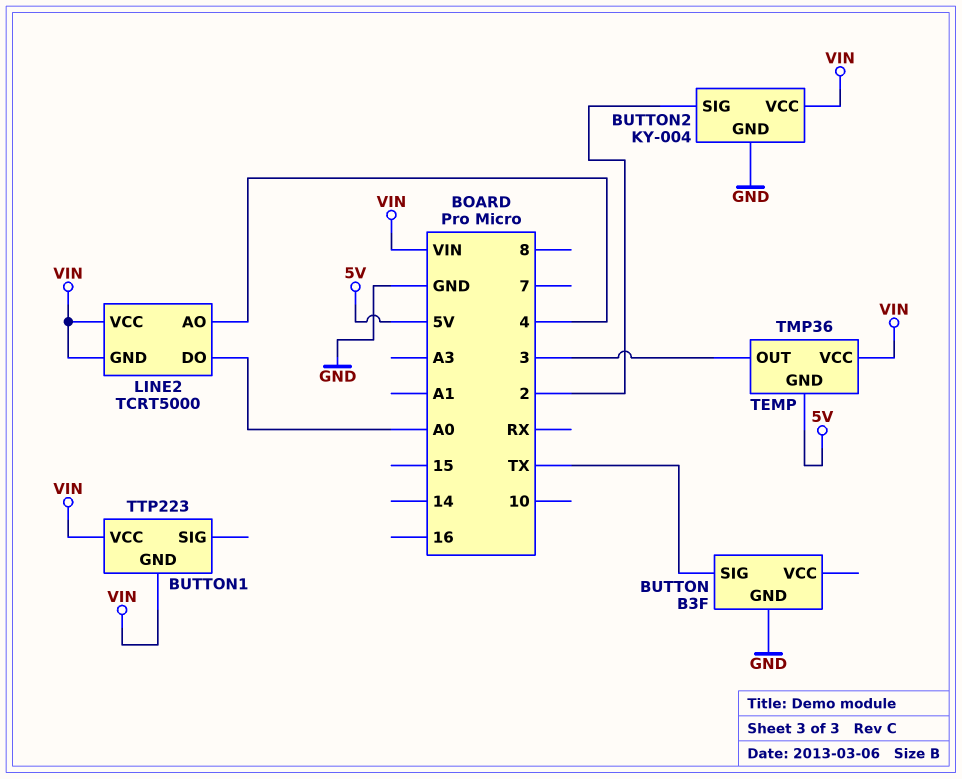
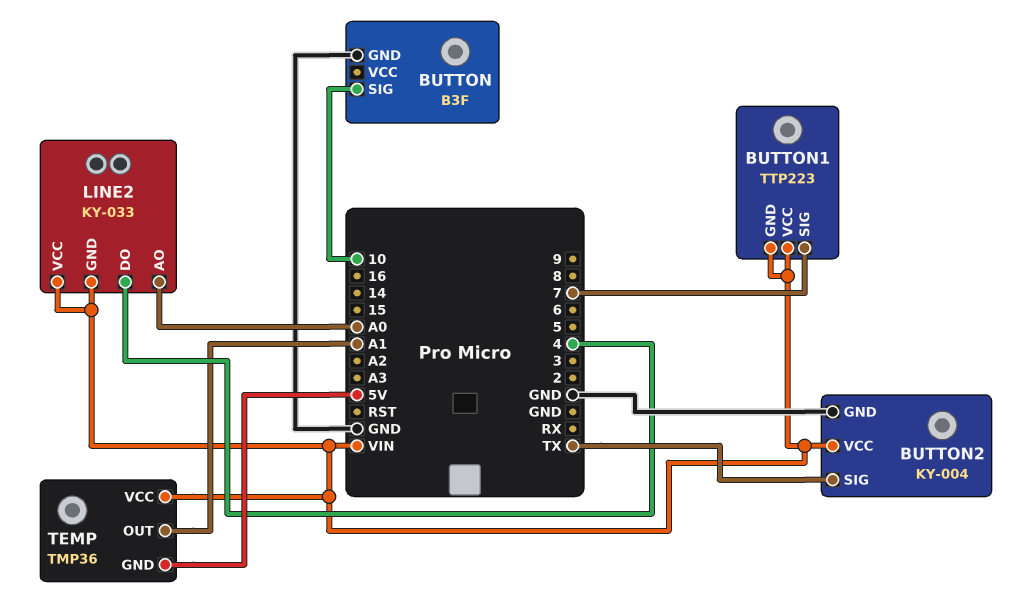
BUTTON pin SIG: TX -> 10
BUTTON1 pin SIG: none -> 7
BUTTON2 pin SIG: 2 -> TX
LINE2: TCRT5000 -> KY-033
LINE2 pin AO: 4 -> A0
LINE2 pin DO: A0 -> 4
TEMP pin OUT: 3 -> A1

